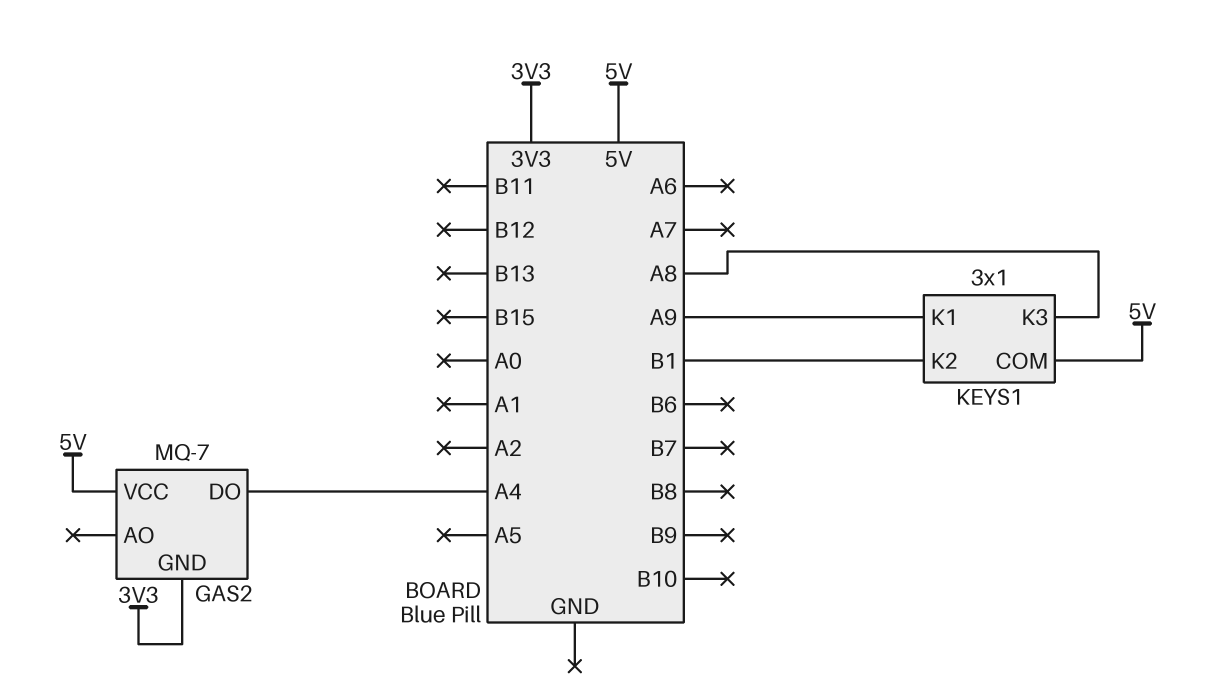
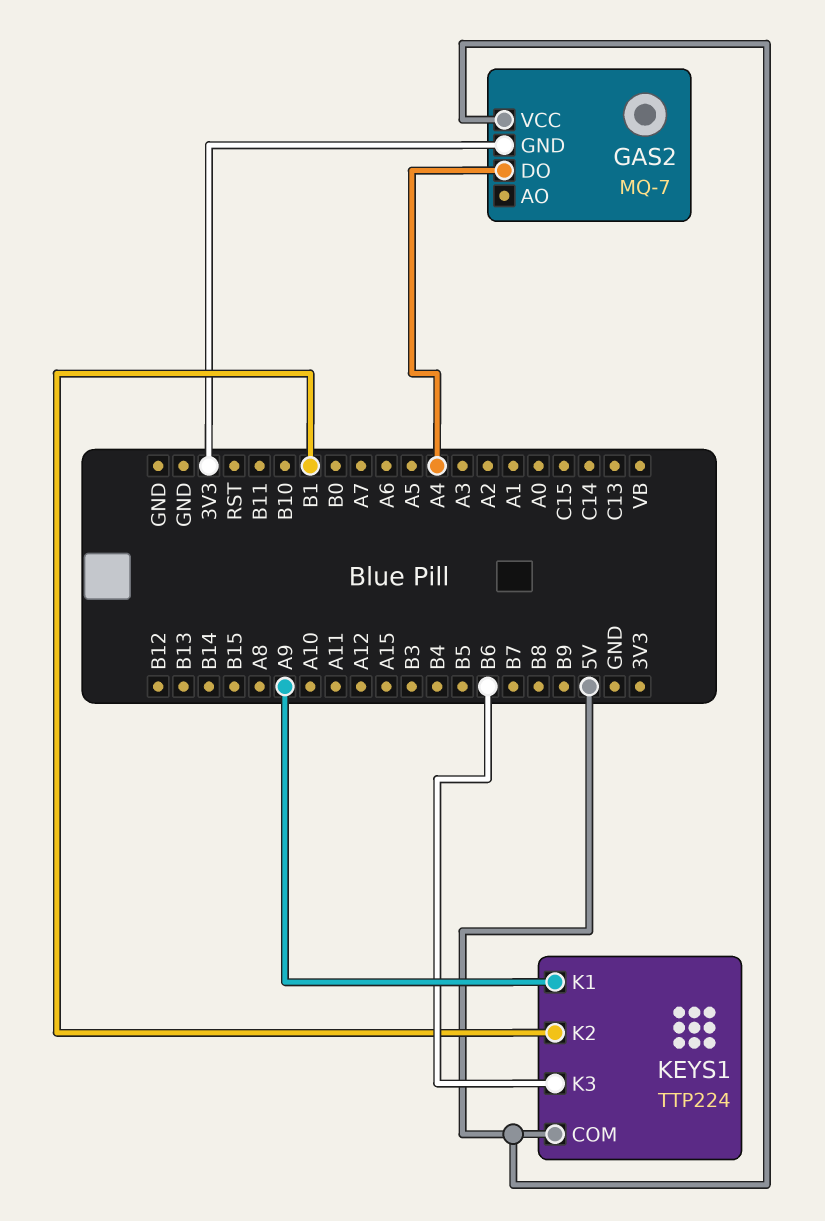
KEYS1: 3x1 -> TTP224
KEYS1 pin K3: A8 -> B6

